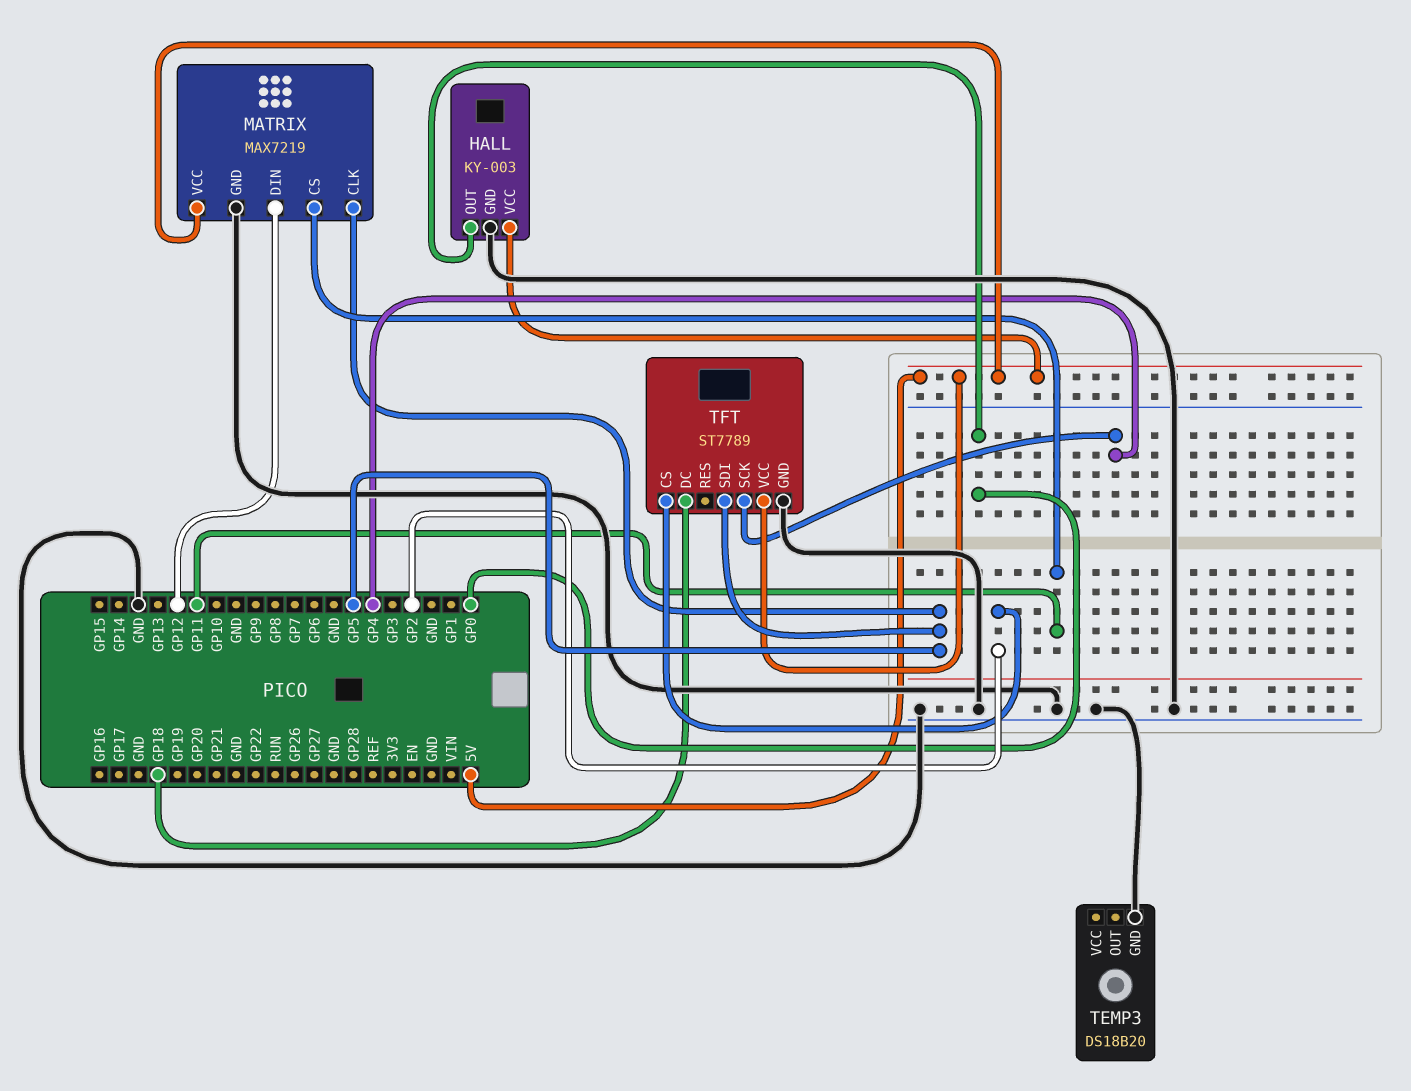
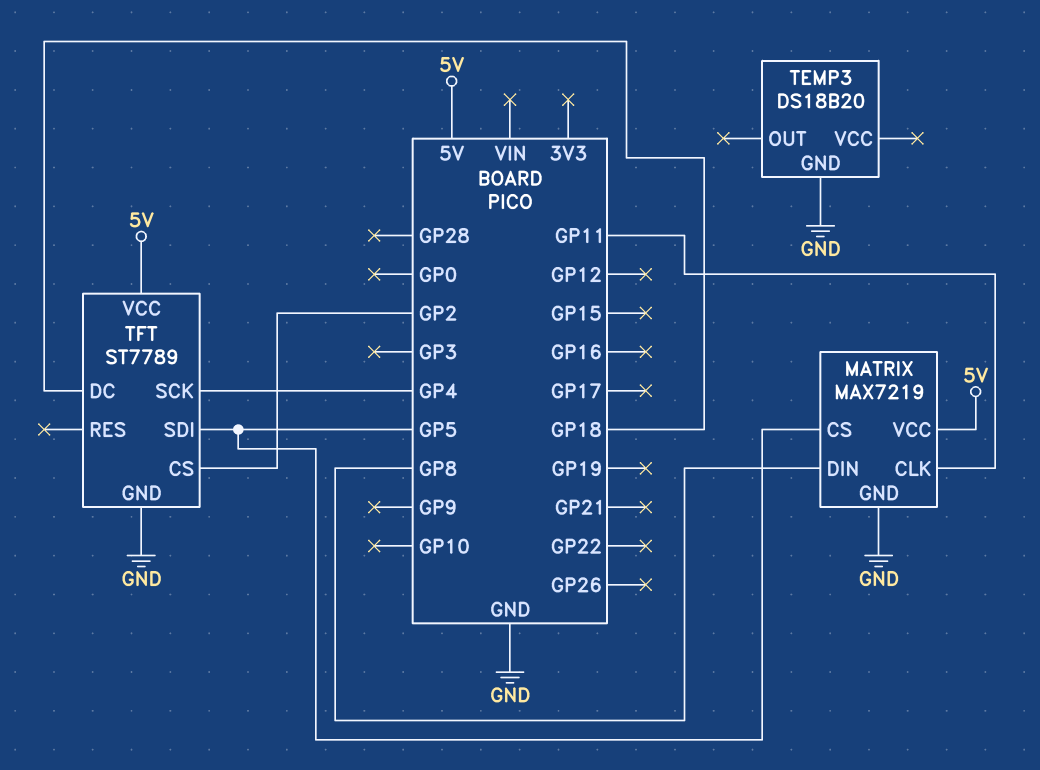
HALL: KY-003 -> none
HALL pin GND: GND -> none
HALL pin OUT: GP0 -> none
HALL pin VCC: 5V -> none
MATRIX pin CLK: GP5 -> GP11
MATRIX pin CS: GP11 -> GP5
MATRIX pin DIN: GP12 -> GP8

